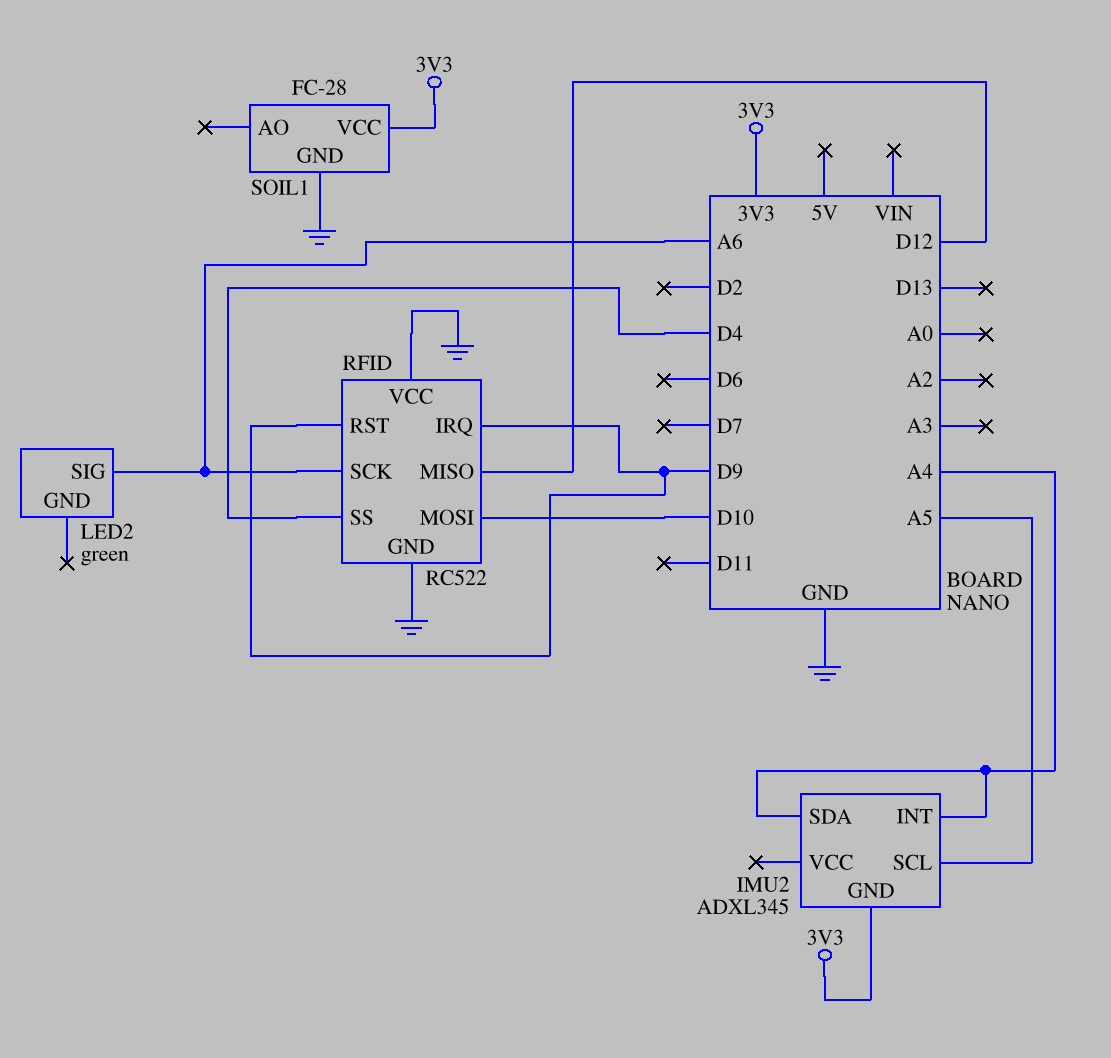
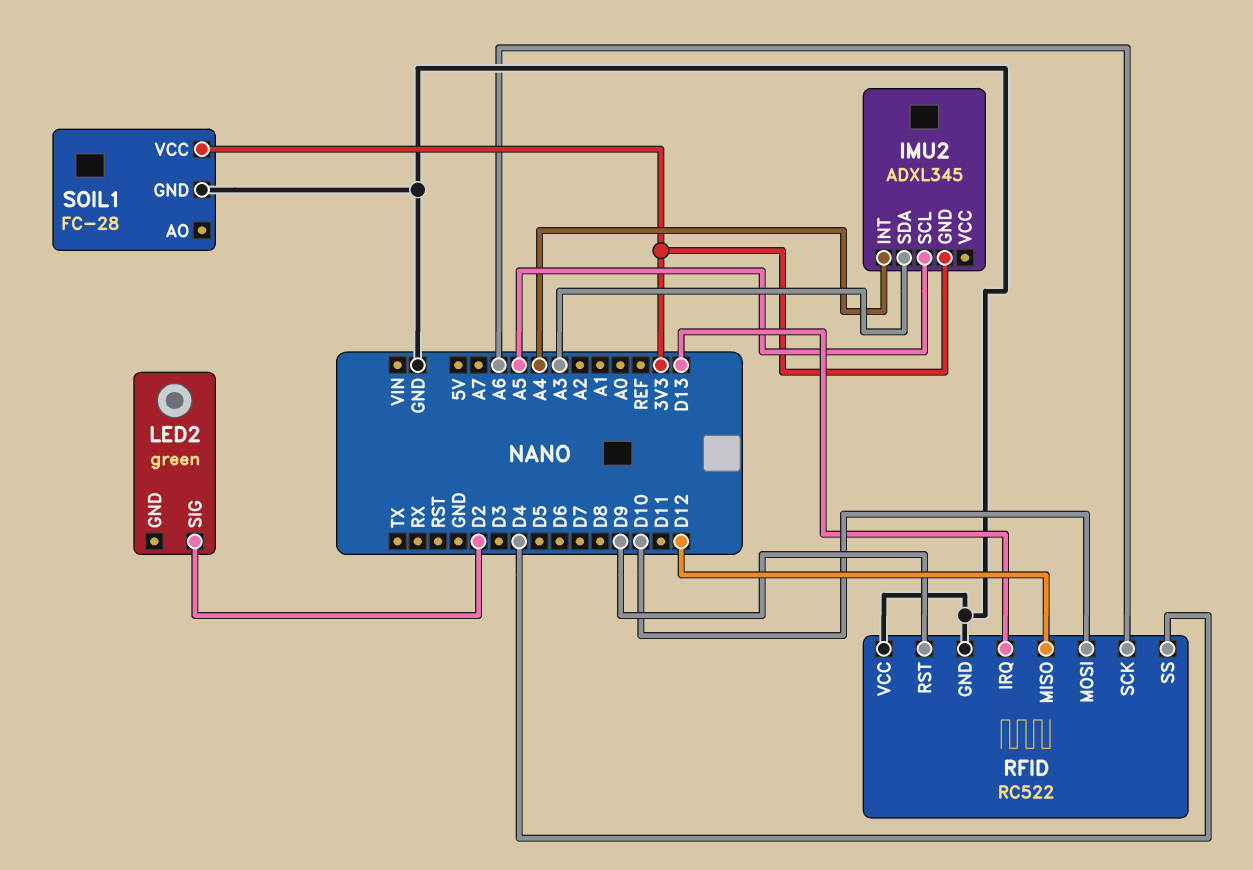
IMU2 pin SDA: A4 -> A3
LED2 pin SIG: A6 -> D2
RFID pin IRQ: D9 -> D13

